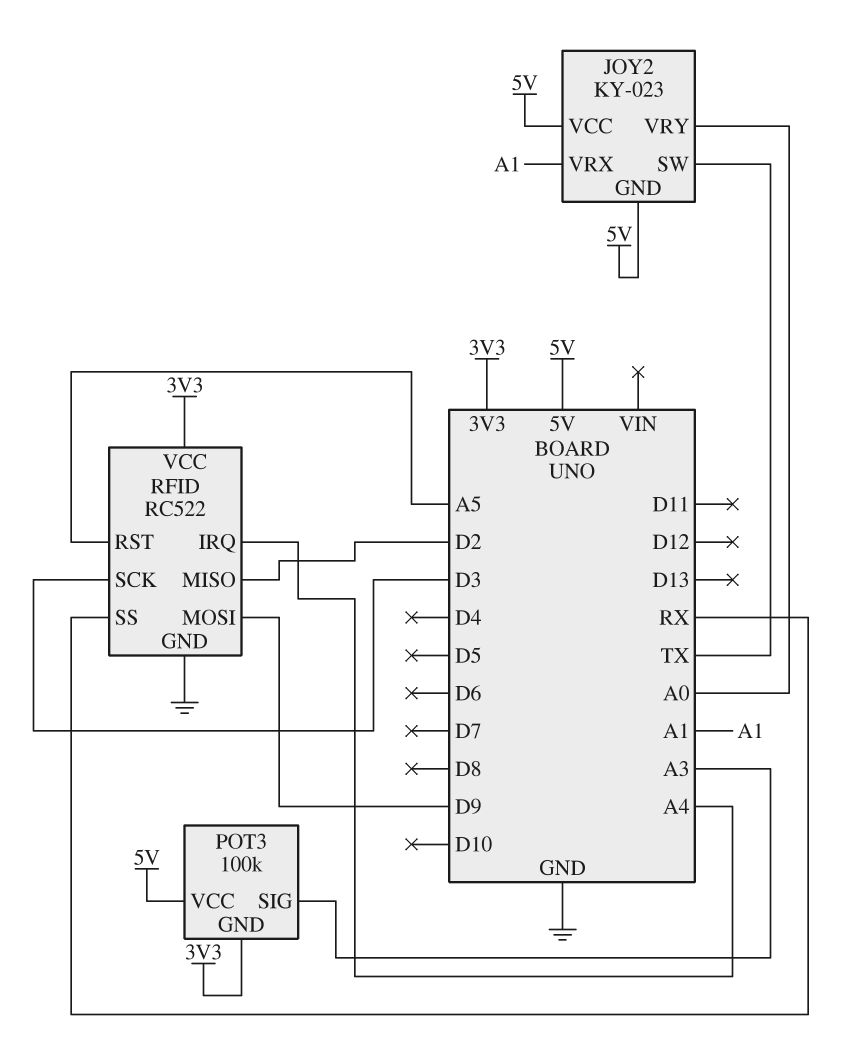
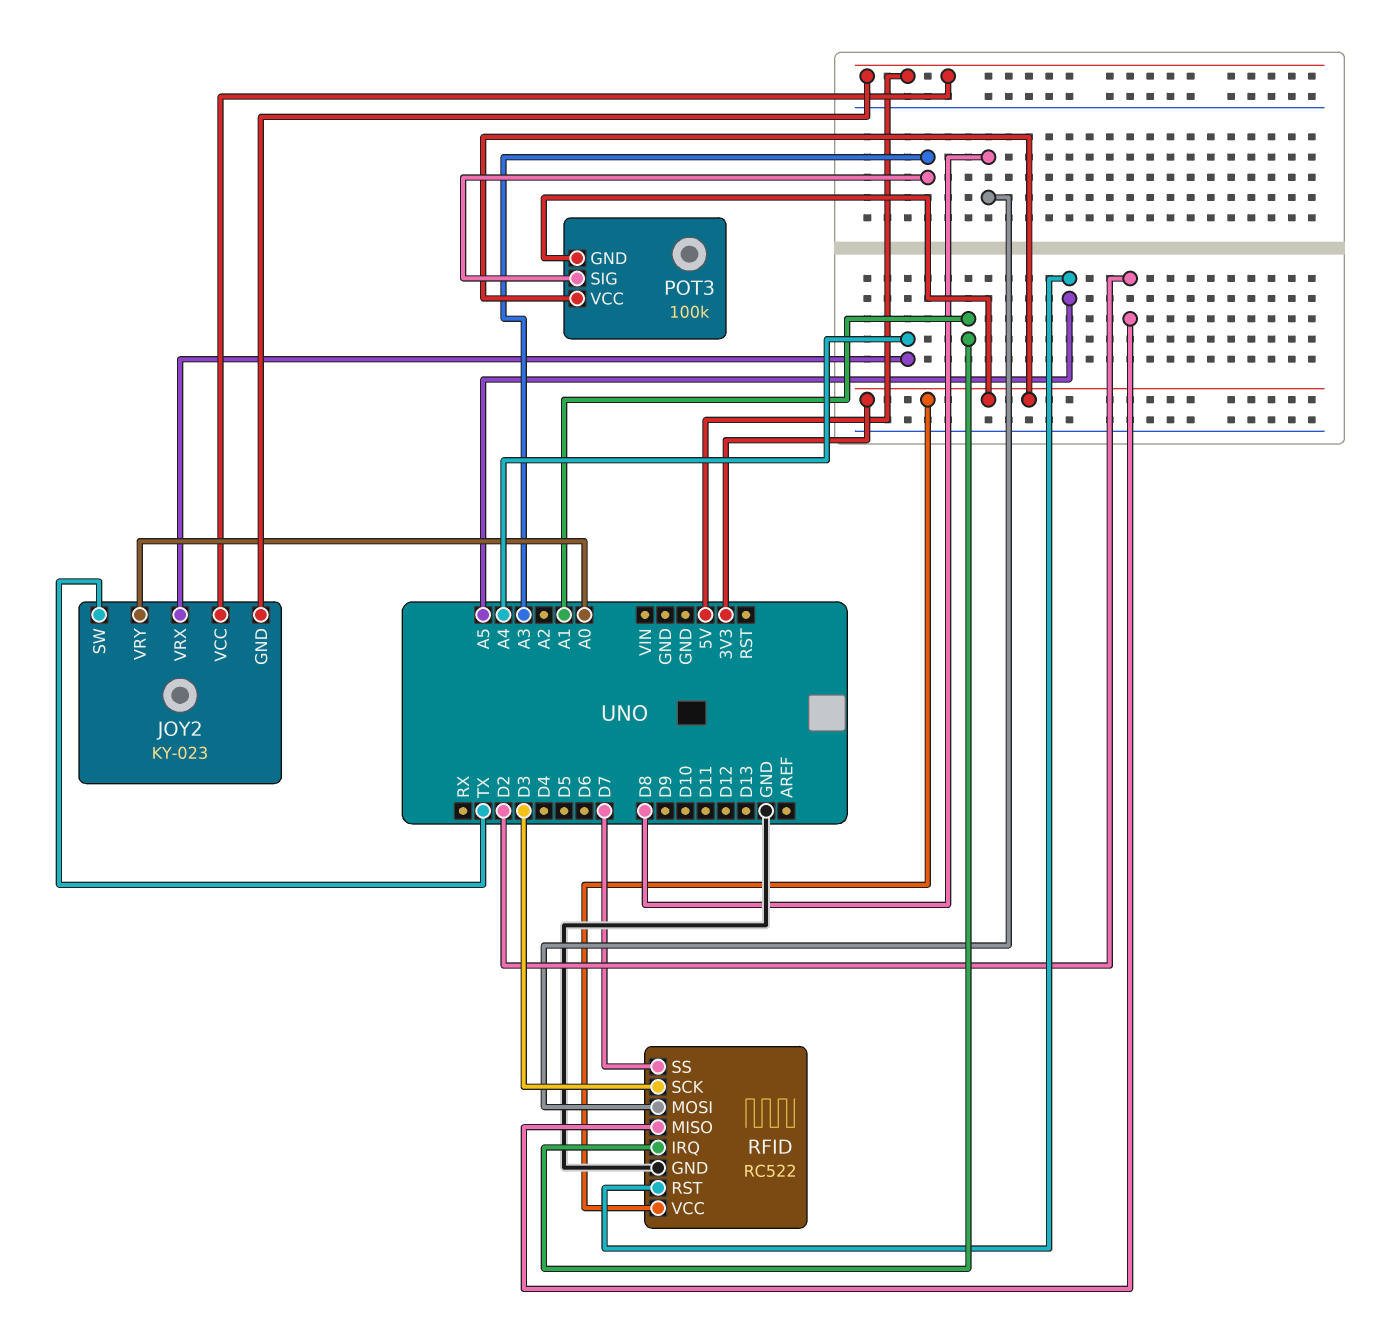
JOY2 pin VRX: A1 -> A4
POT3 pin VCC: 5V -> 3V3
RFID pin IRQ: A4 -> A1
RFID pin MOSI: D9 -> D8
RFID pin SS: RX -> D7

